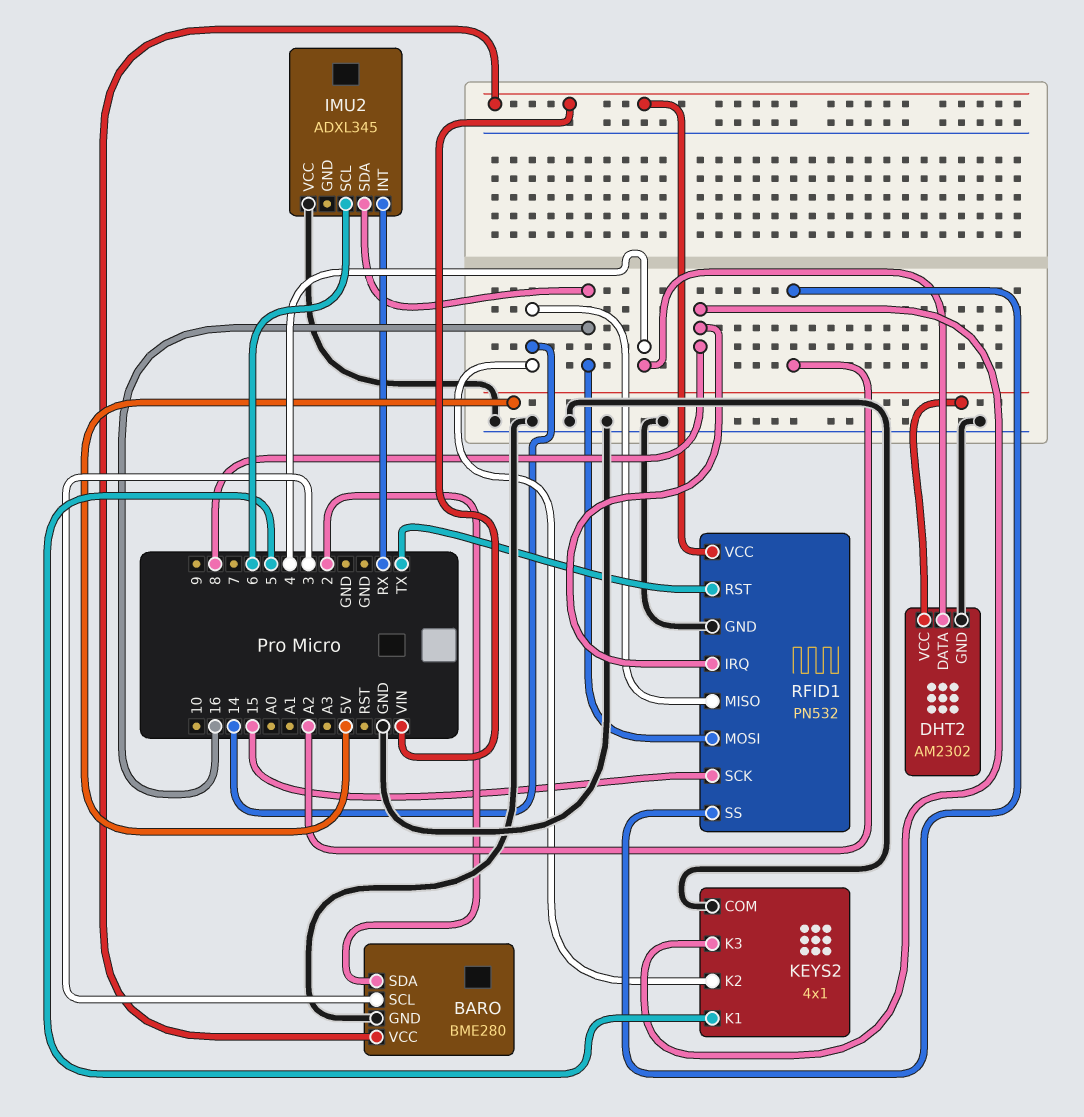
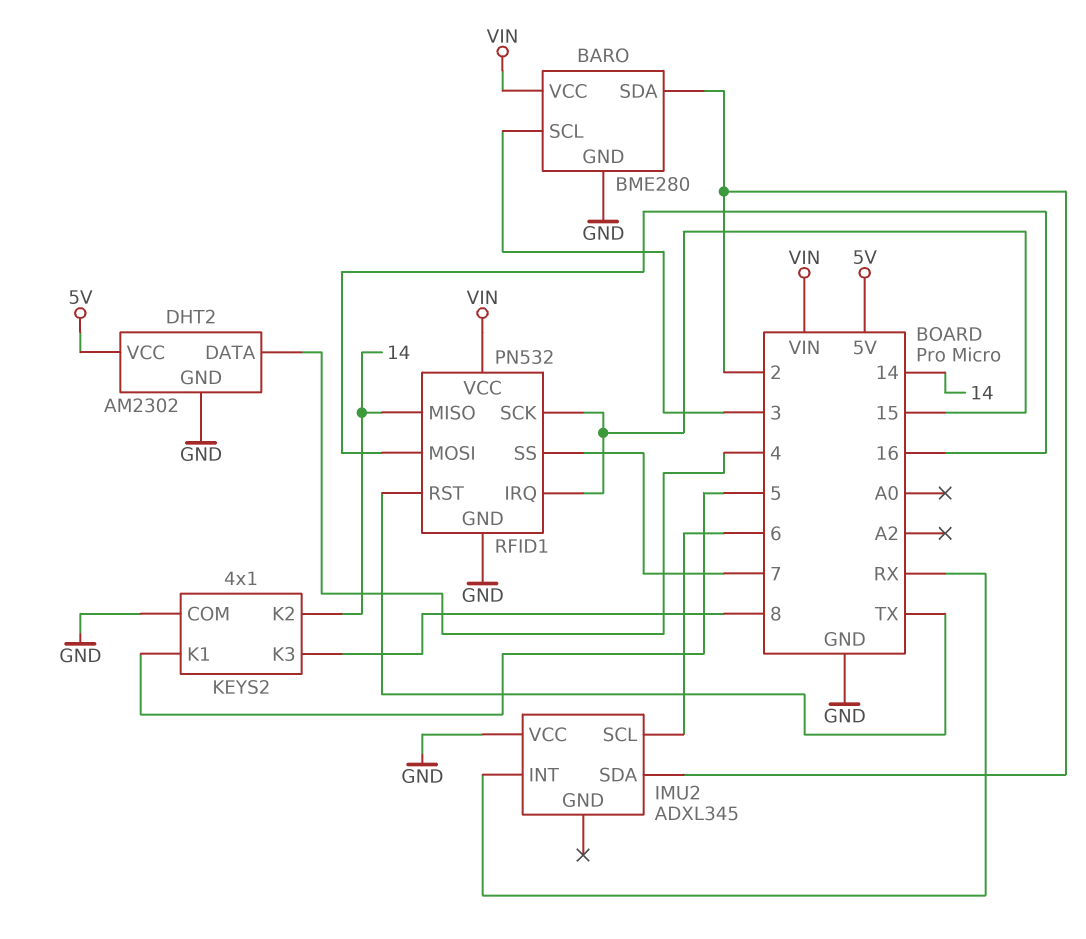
IMU2 pin SDA: 16 -> 2
RFID1 pin IRQ: 8 -> 15
RFID1 pin SS: A2 -> 7

